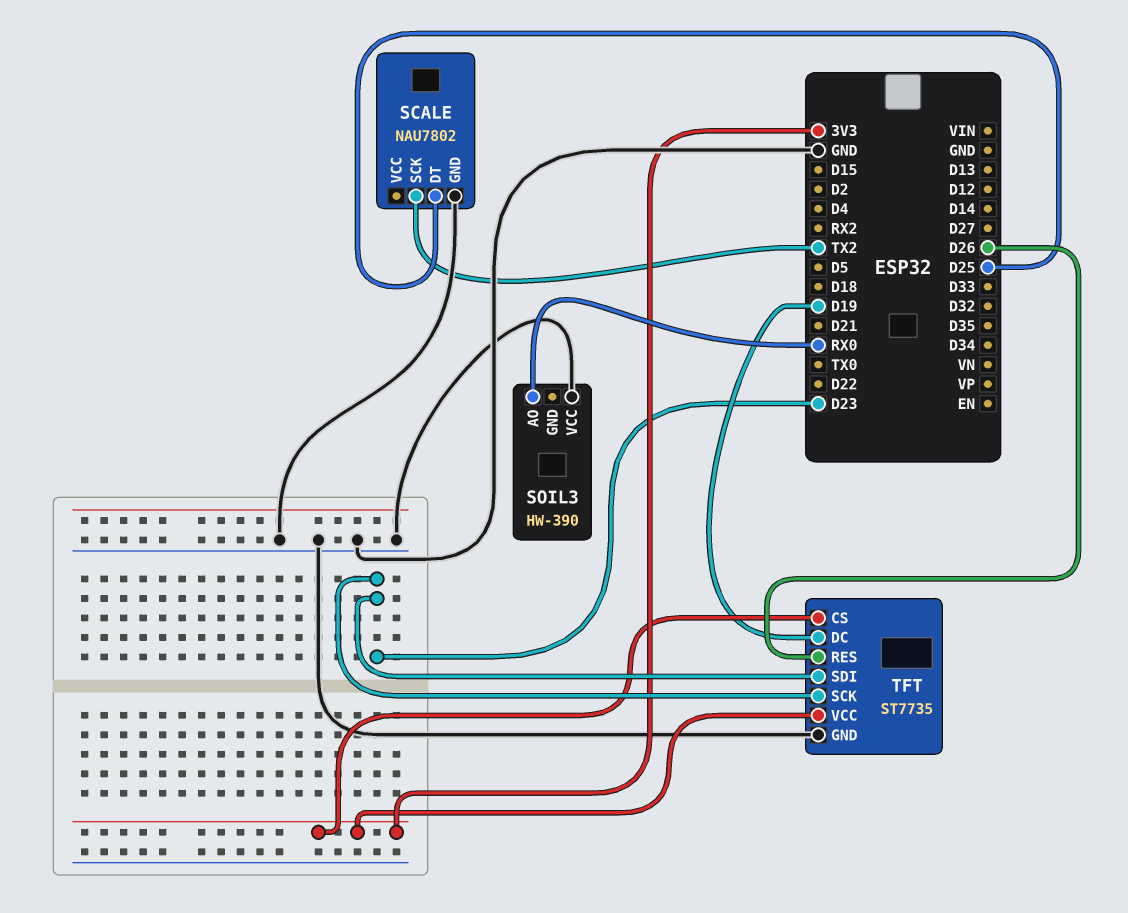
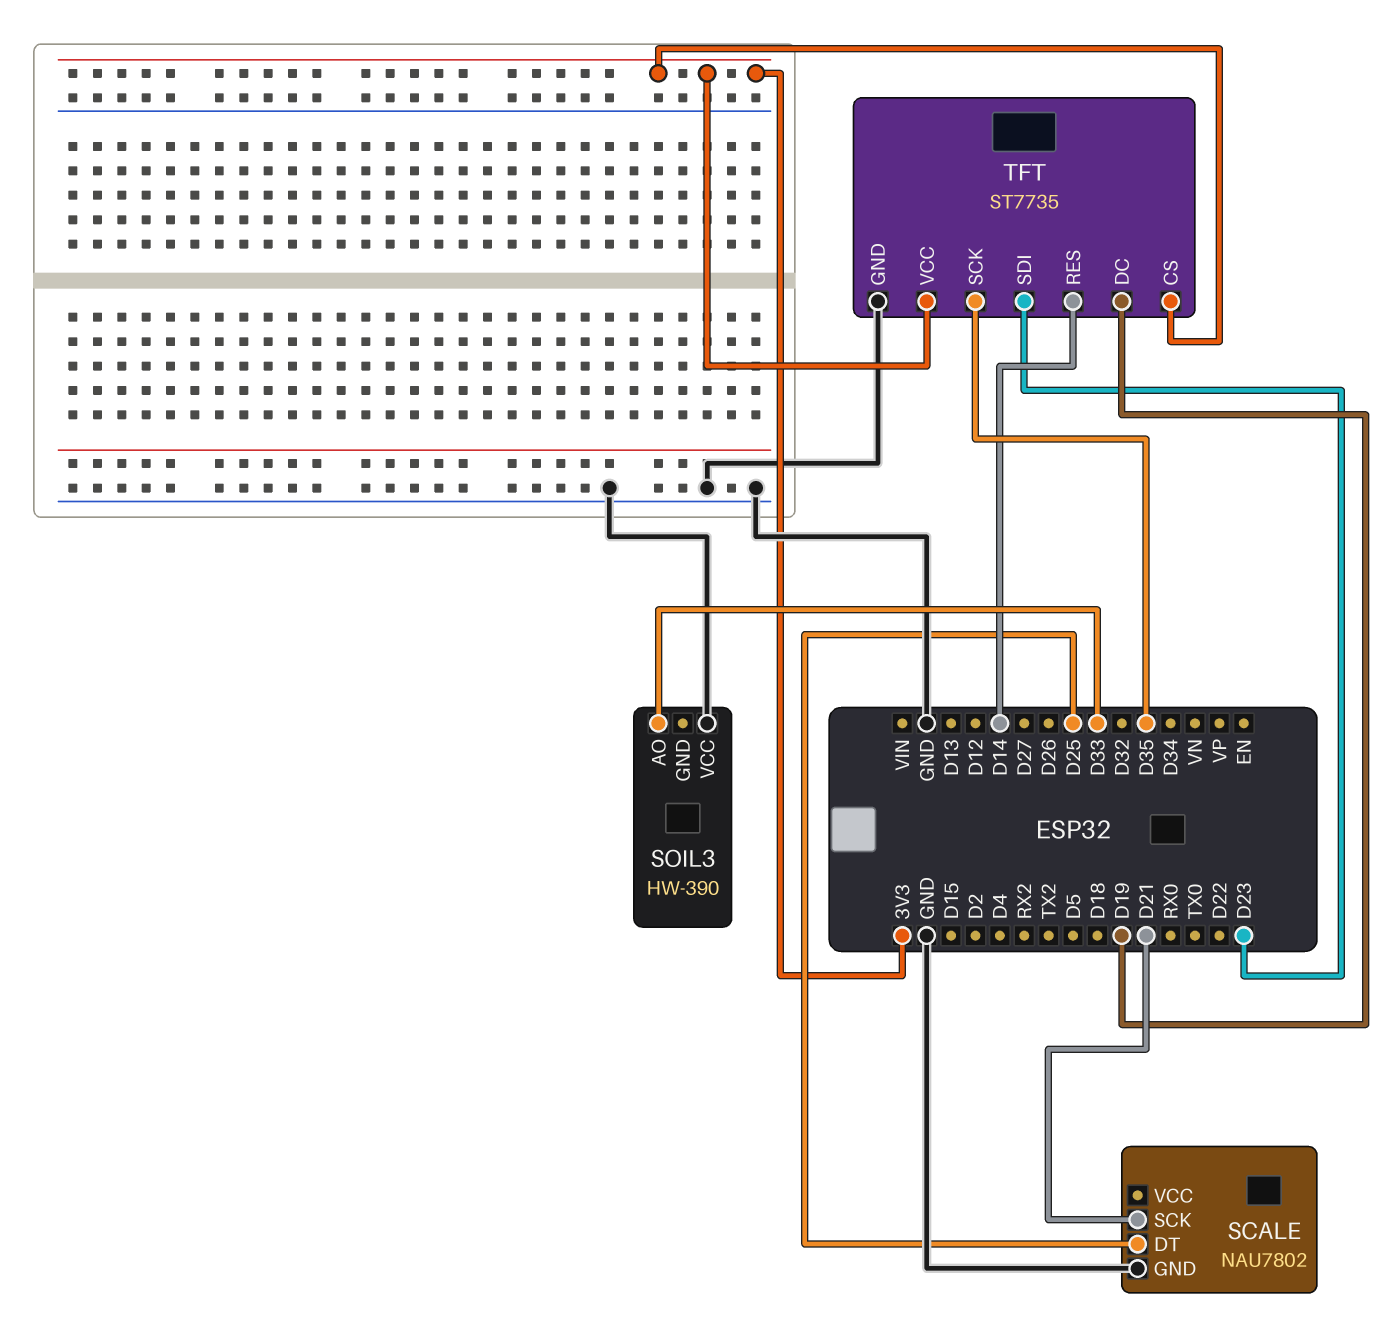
SCALE pin SCK: TX2 -> D21
SOIL3 pin AO: RX0 -> D33
TFT pin RES: D26 -> D14
TFT pin SCK: D23 -> D35

